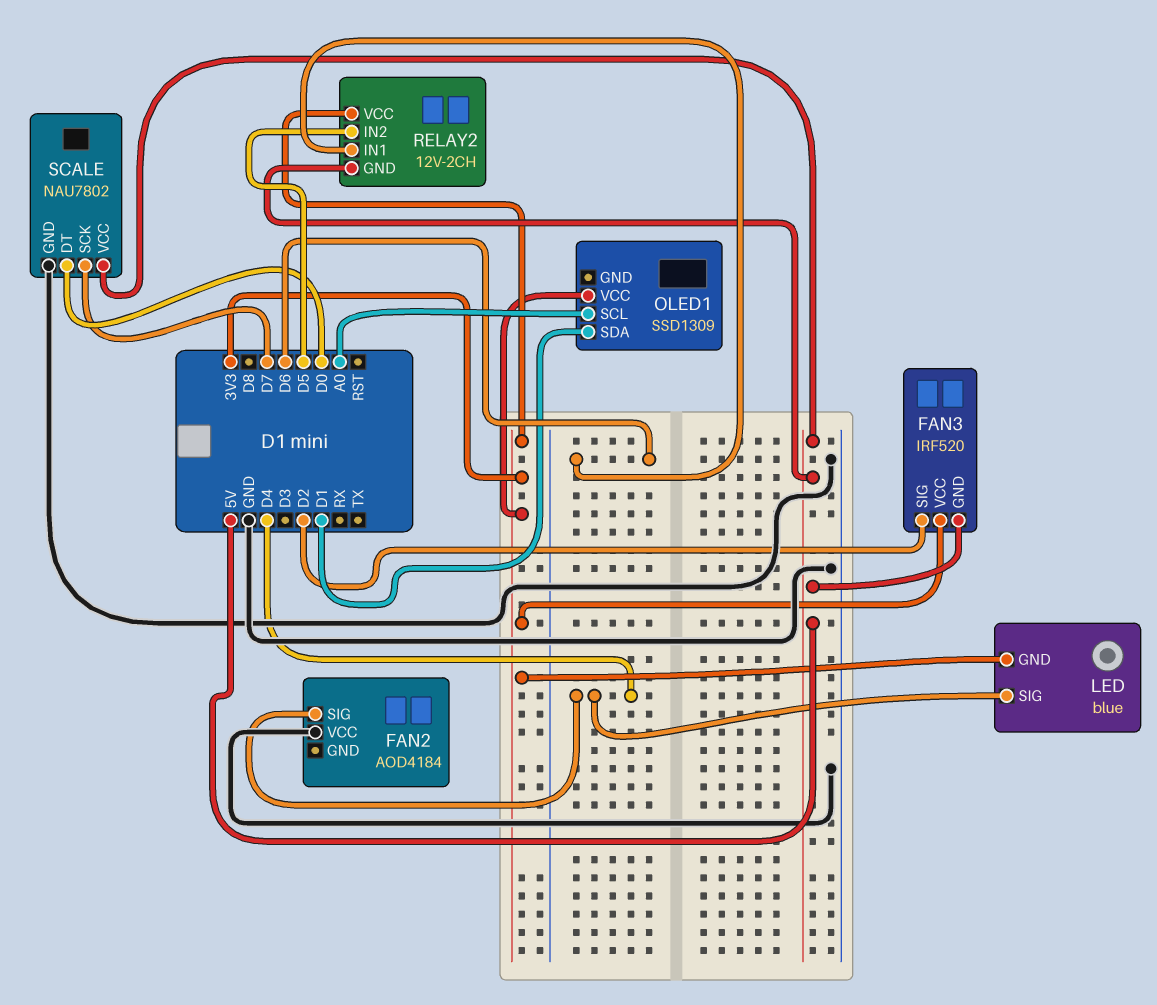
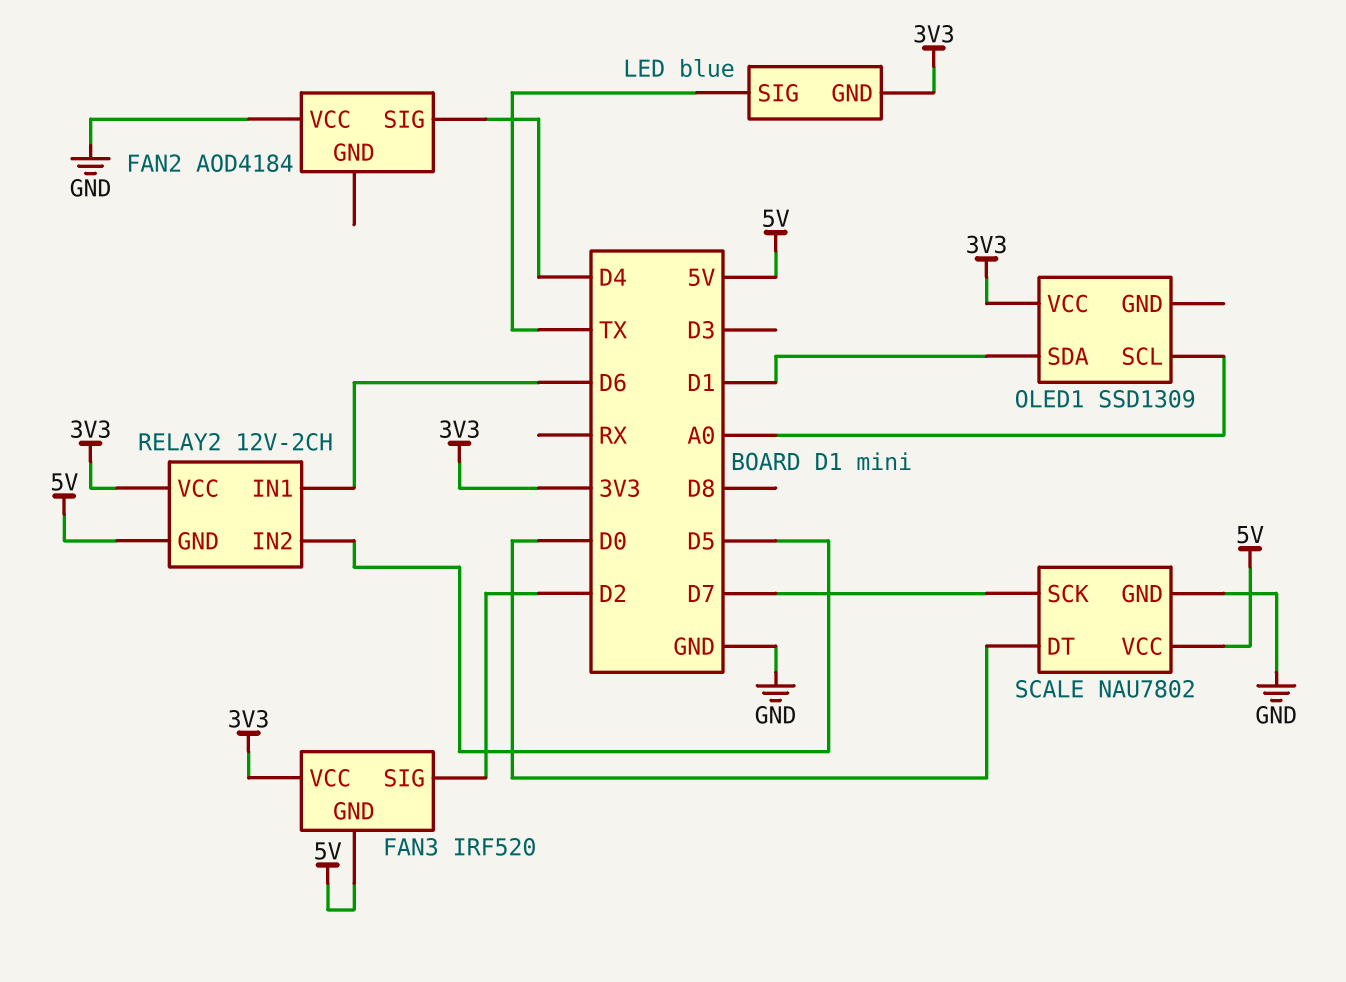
LED pin SIG: D4 -> TX

